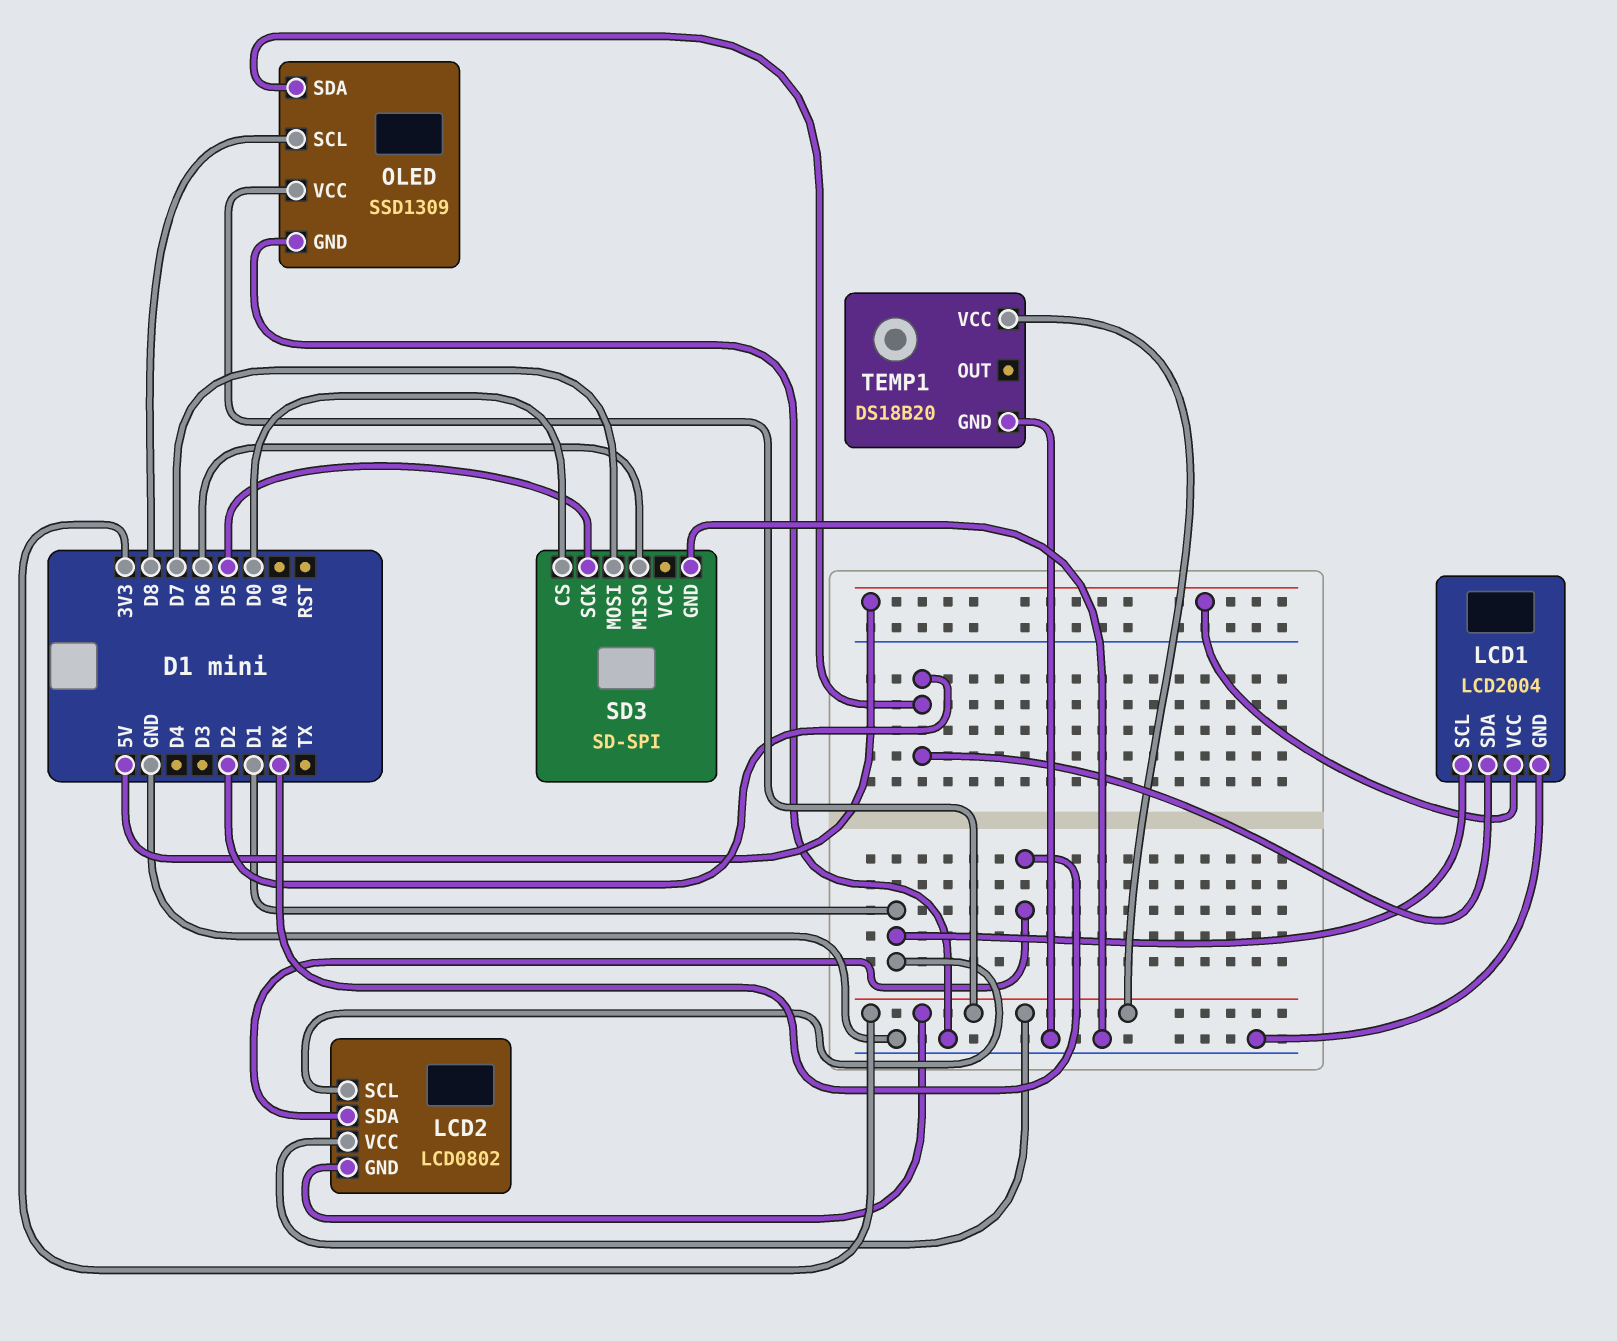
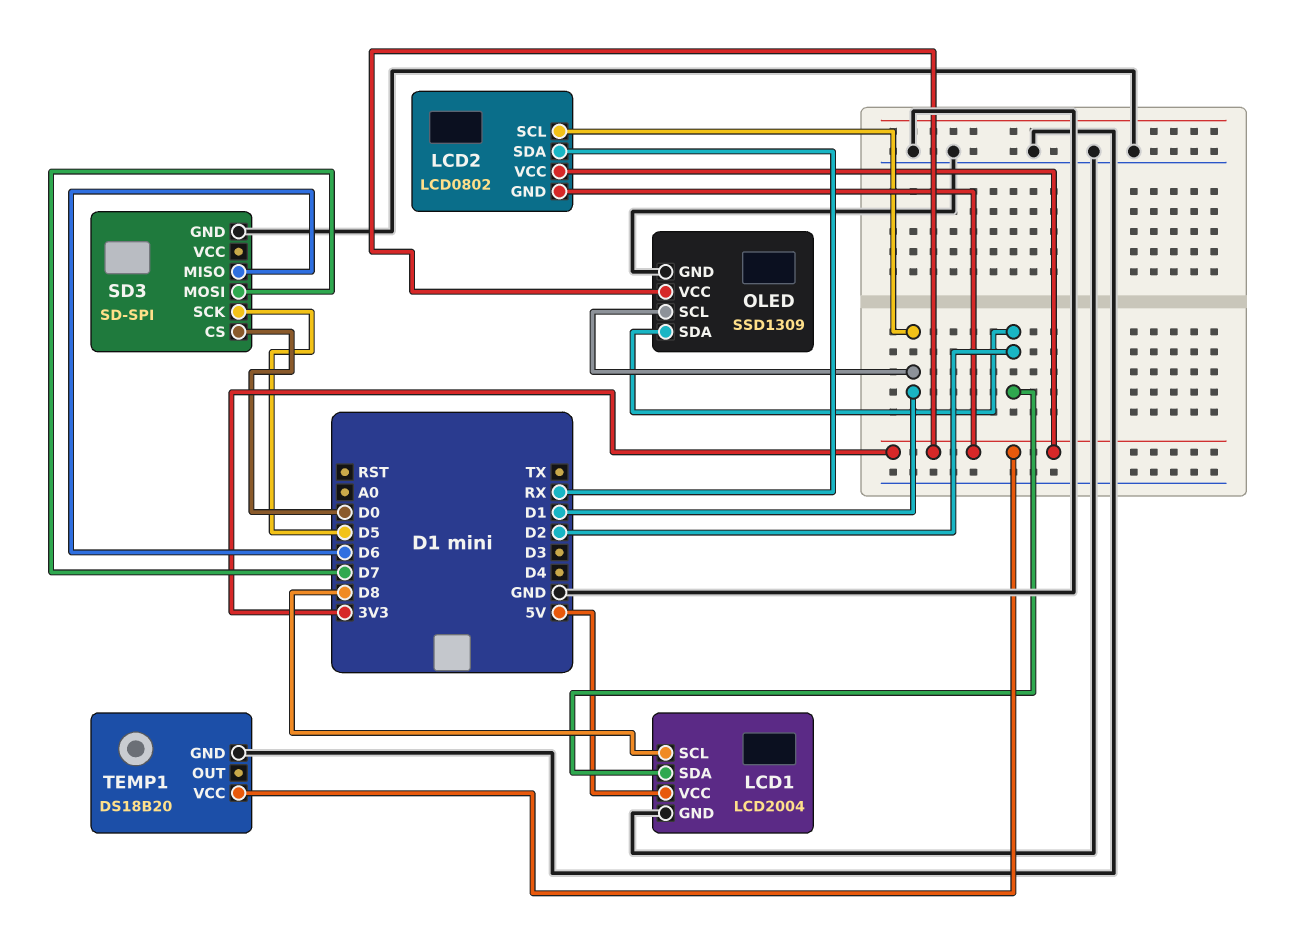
LCD1 pin SCL: D1 -> D8
OLED pin SCL: D8 -> D1

